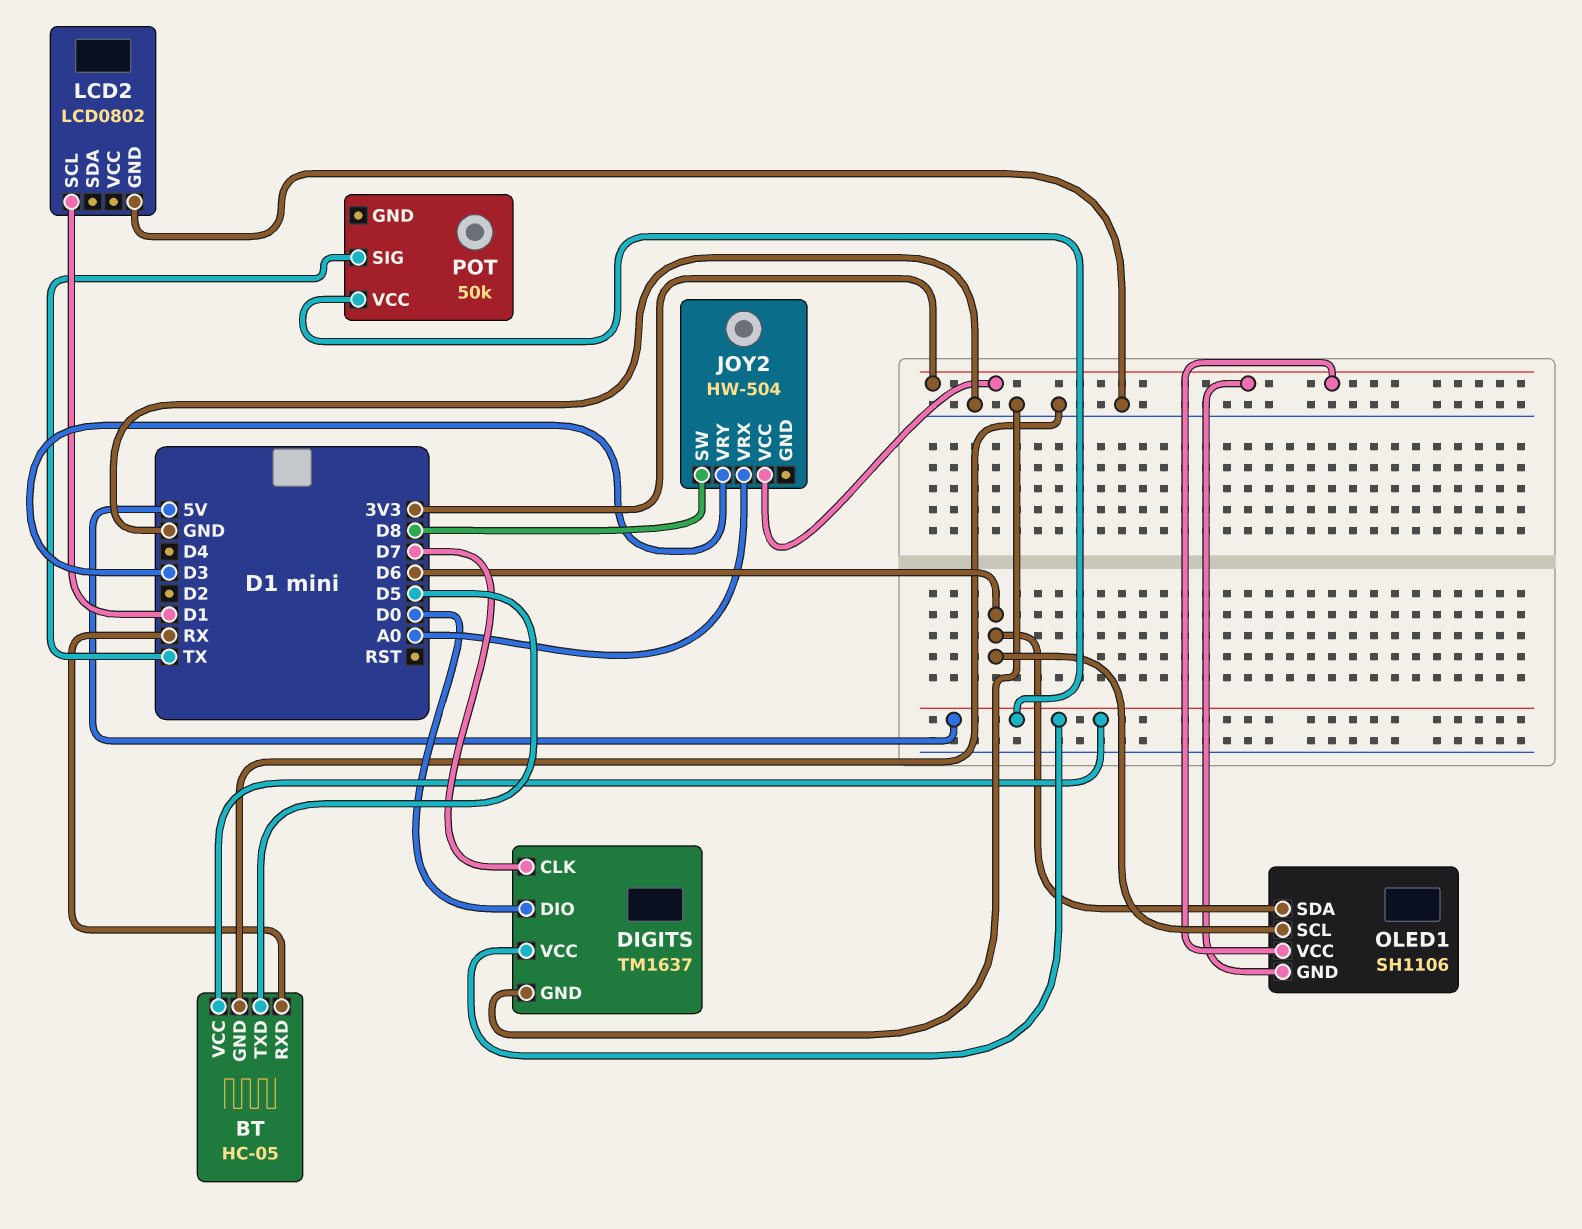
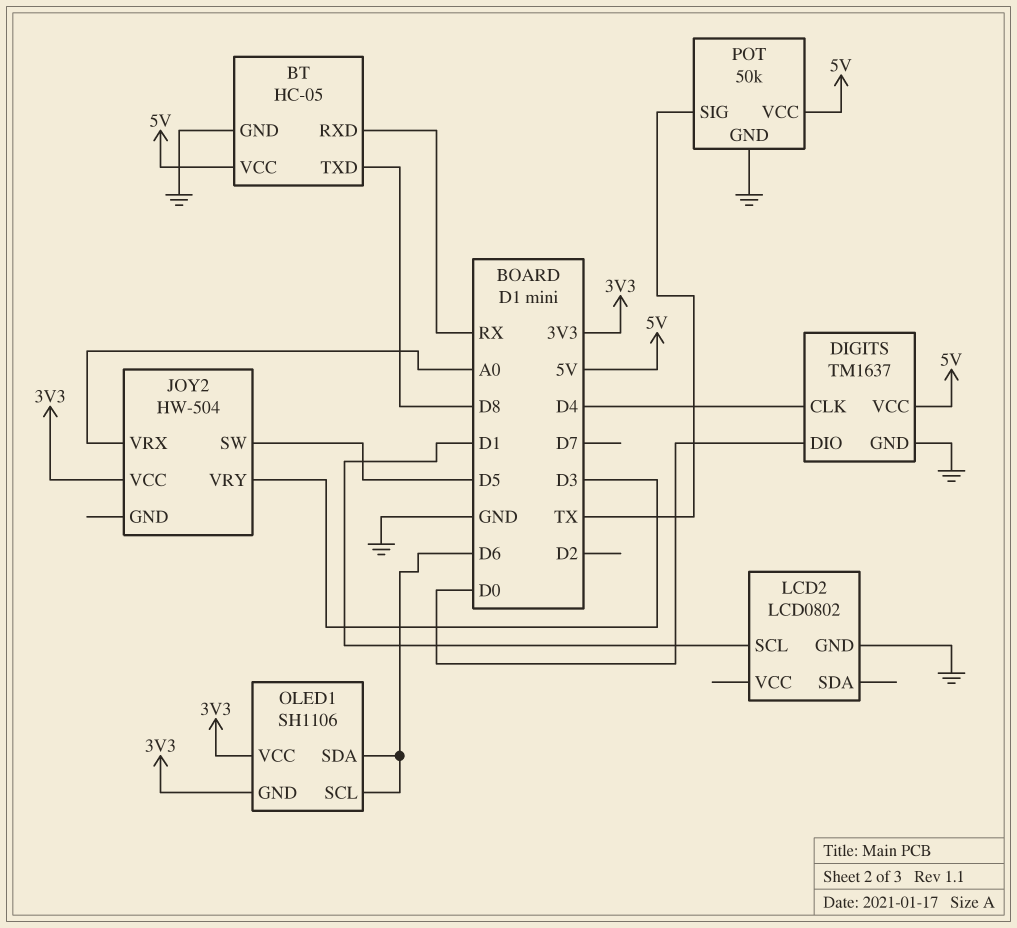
BT pin TXD: D5 -> D8
DIGITS pin CLK: D7 -> D4
JOY2 pin SW: D8 -> D5
POT pin GND: none -> GND

